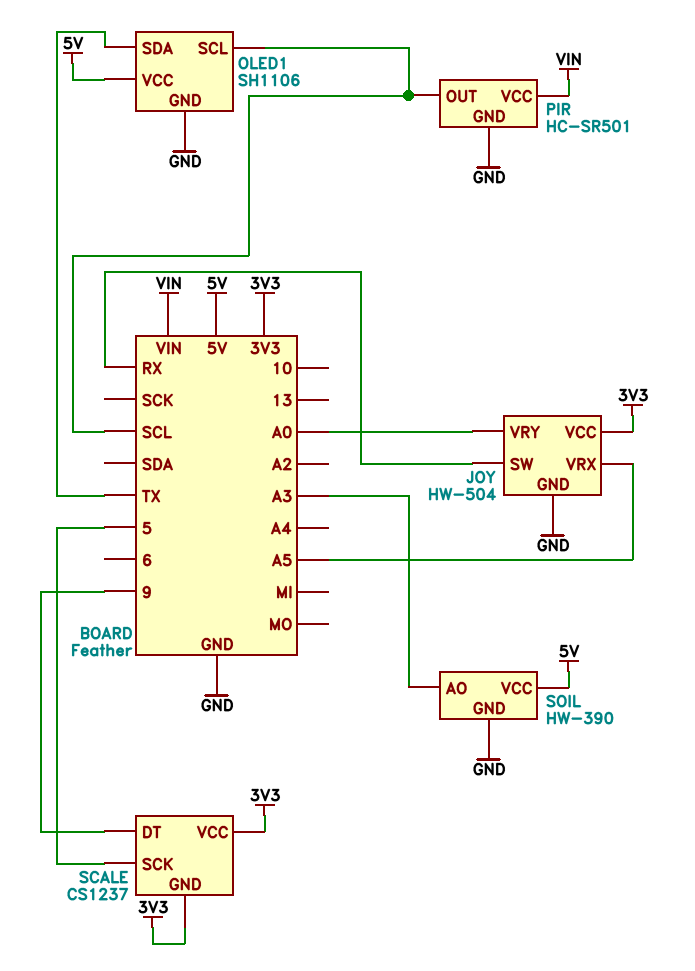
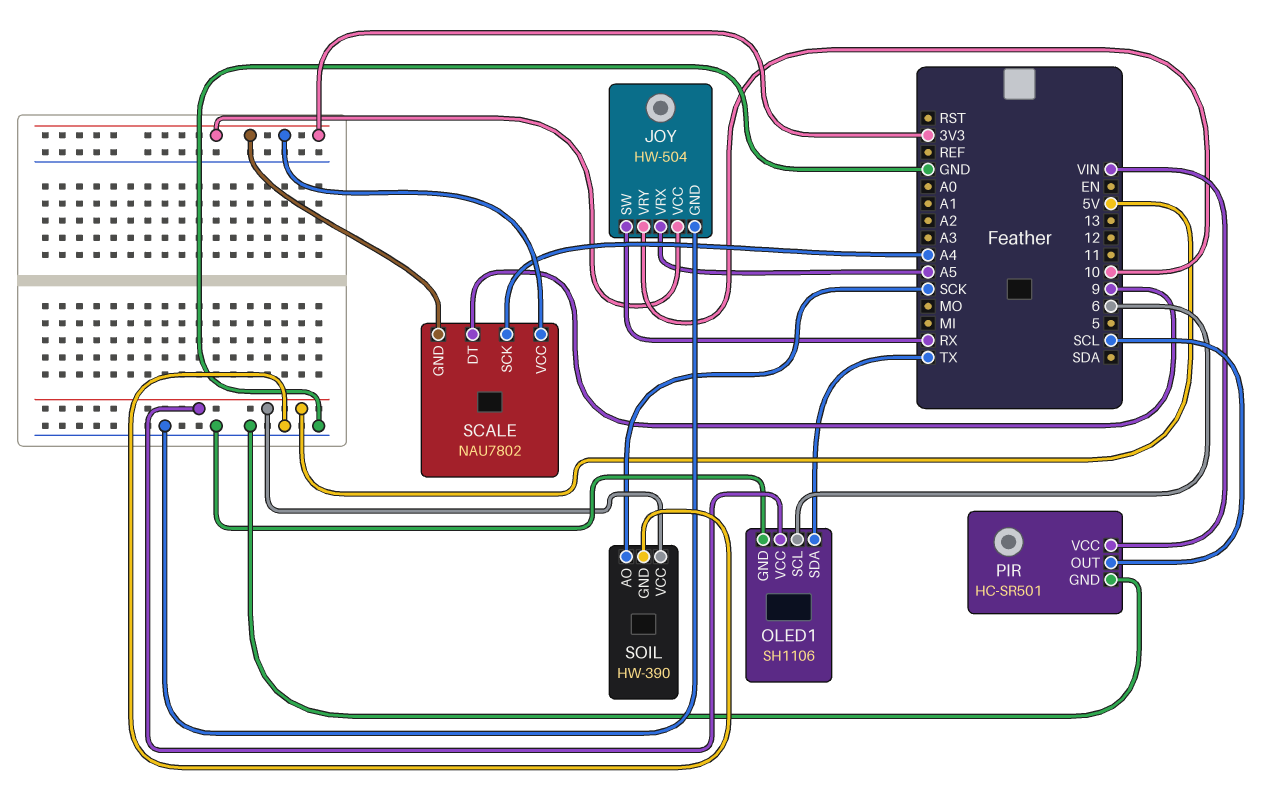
JOY pin VRY: A0 -> 10
OLED1 pin SCL: SCL -> 6
SCALE: CS1237 -> NAU7802
SCALE pin SCK: 5 -> A4
SOIL pin AO: A3 -> SCK

